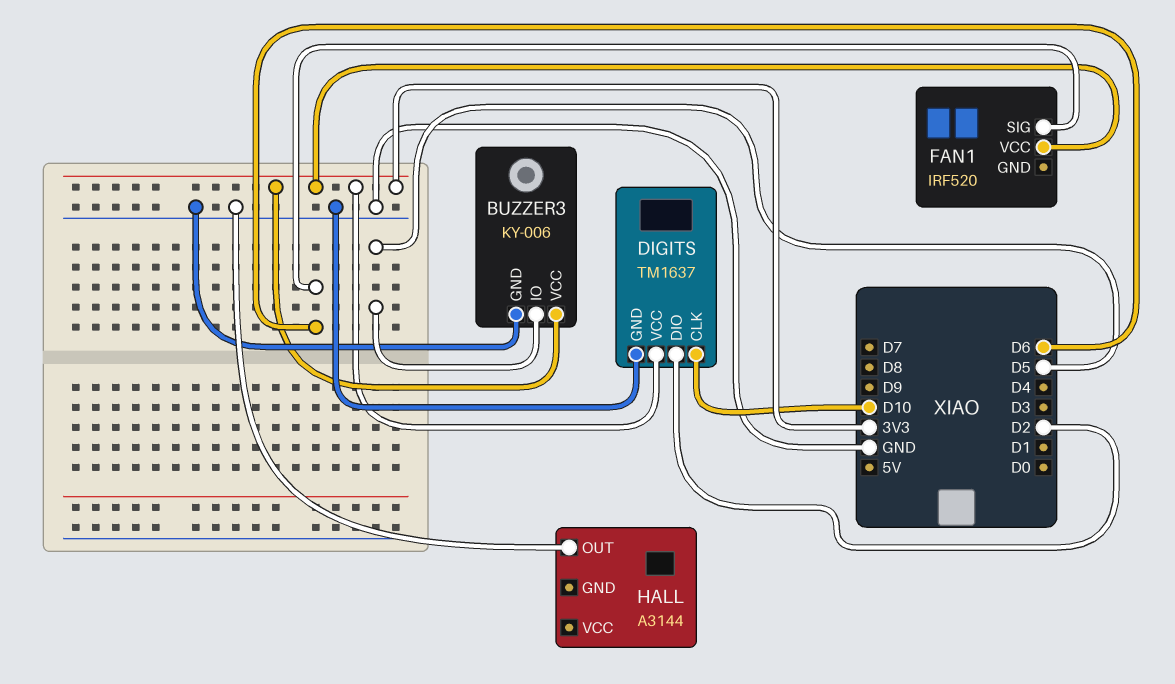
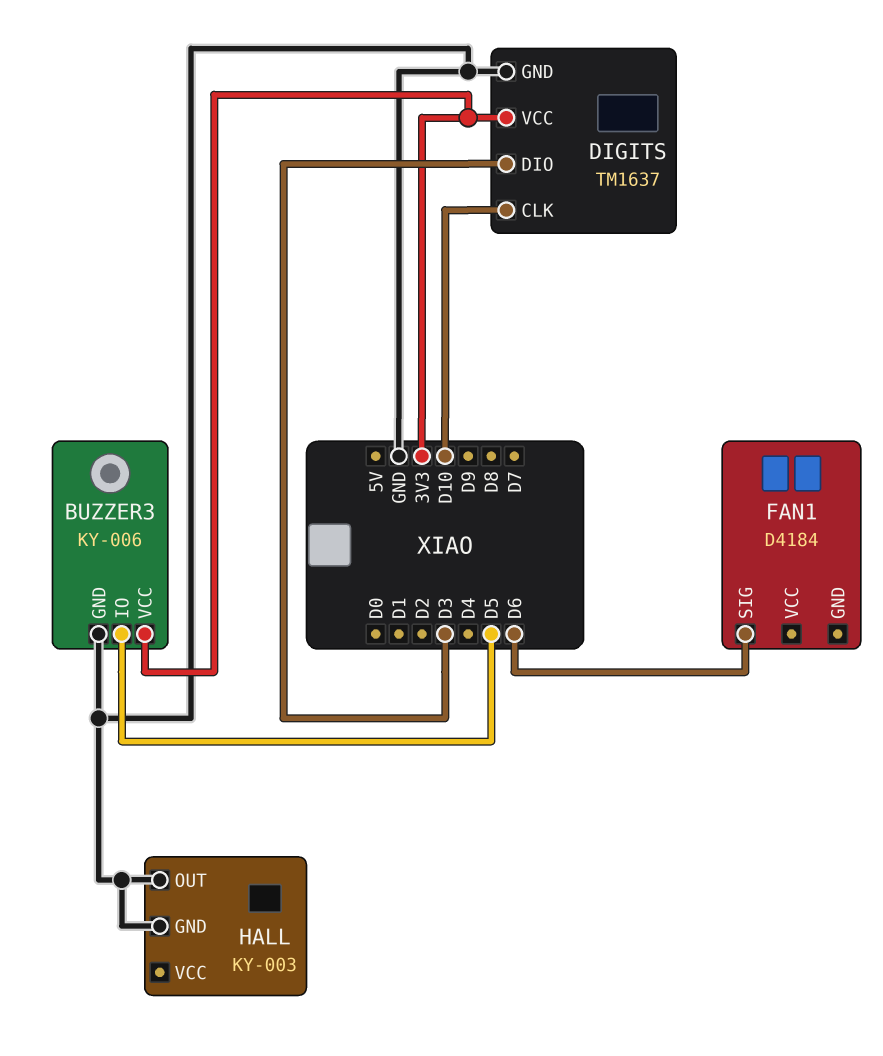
DIGITS pin DIO: D2 -> D3
FAN1: IRF520 -> D4184
FAN1 pin VCC: 3V3 -> none
HALL: A3144 -> KY-003
HALL pin GND: none -> GND

